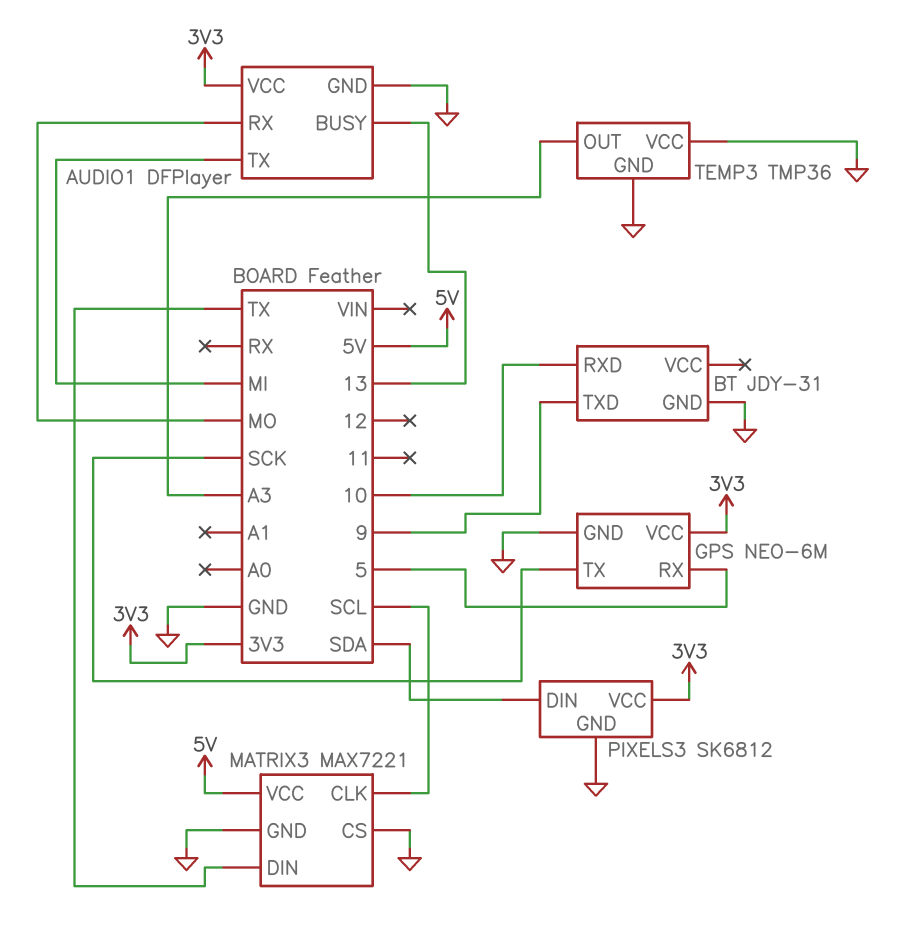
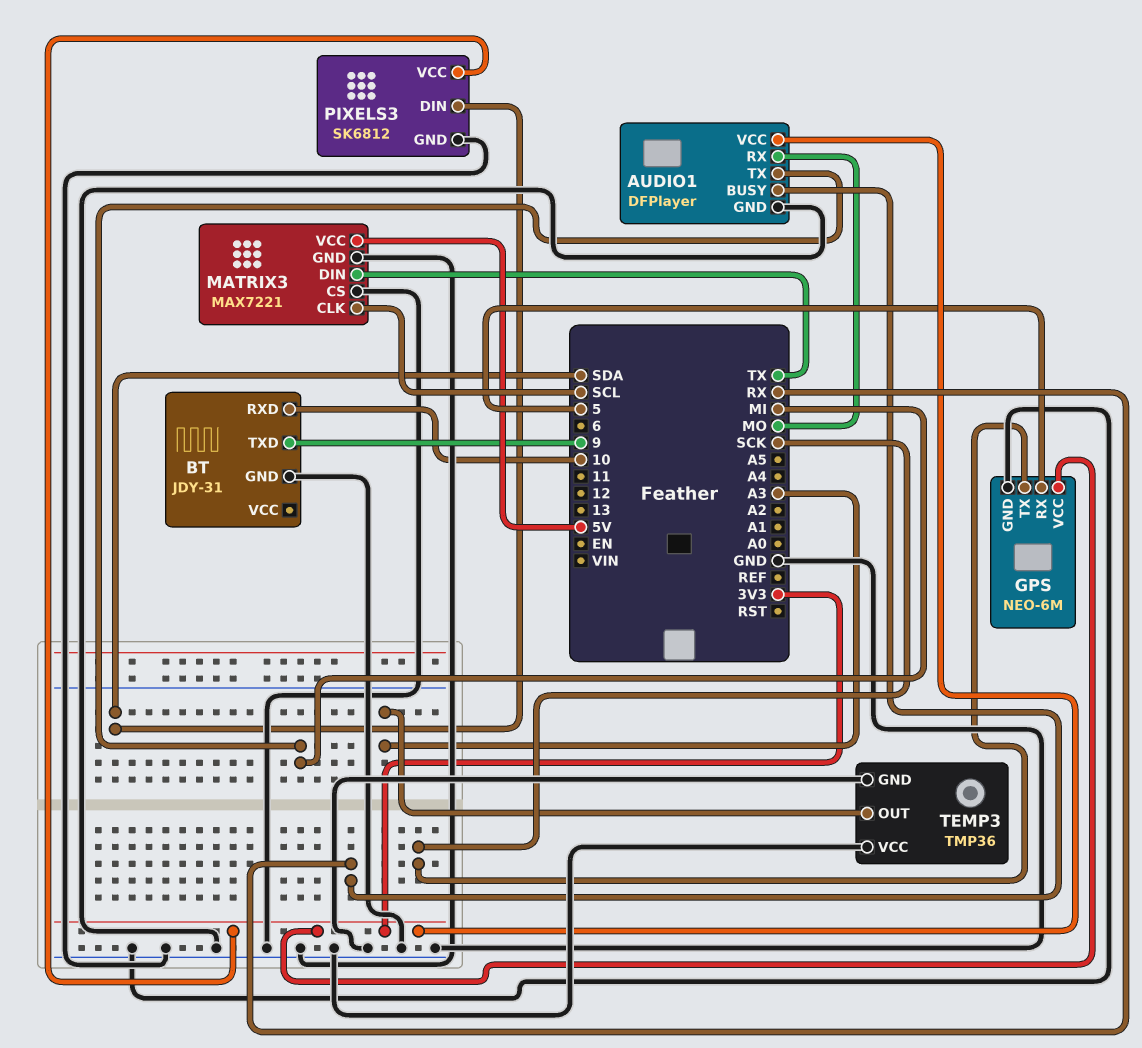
AUDIO1 pin BUSY: 13 -> RX

